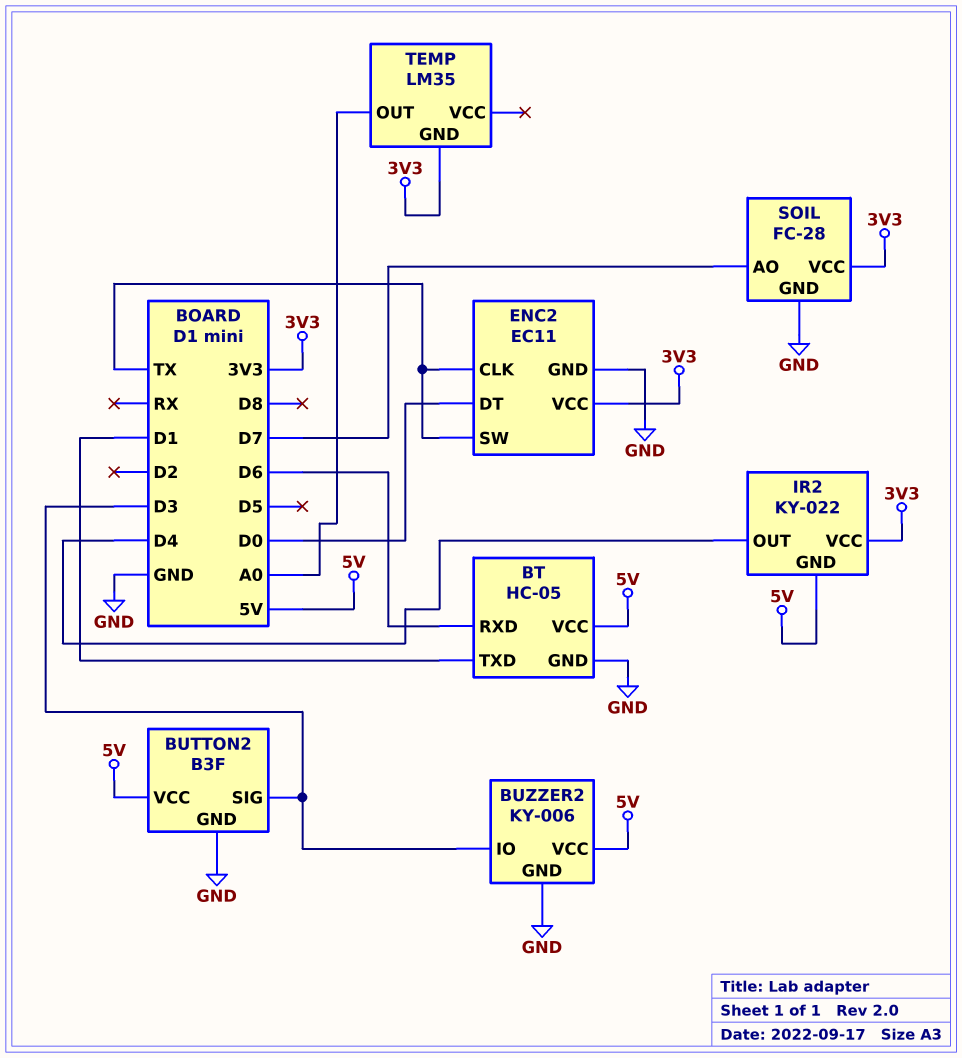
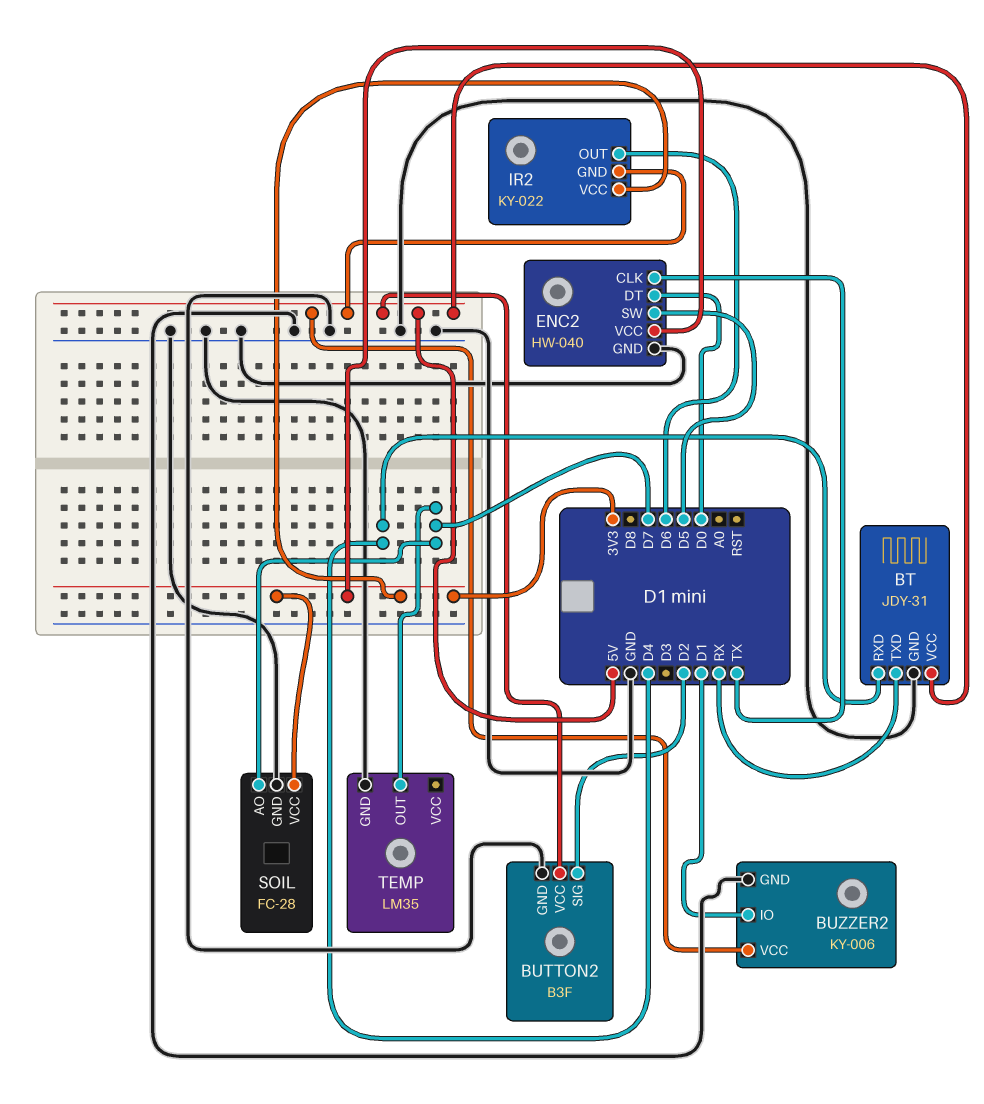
BT: HC-05 -> JDY-31
BT pin RXD: D6 -> D4
BT pin TXD: D1 -> RX
BUTTON2 pin SIG: D3 -> D2
BUZZER2 pin IO: D3 -> D1
ENC2: EC11 -> HW-040
ENC2 pin SW: TX -> D5
IR2 pin OUT: D4 -> D6
TEMP pin GND: 3V3 -> GND
TEMP pin OUT: A0 -> D7

